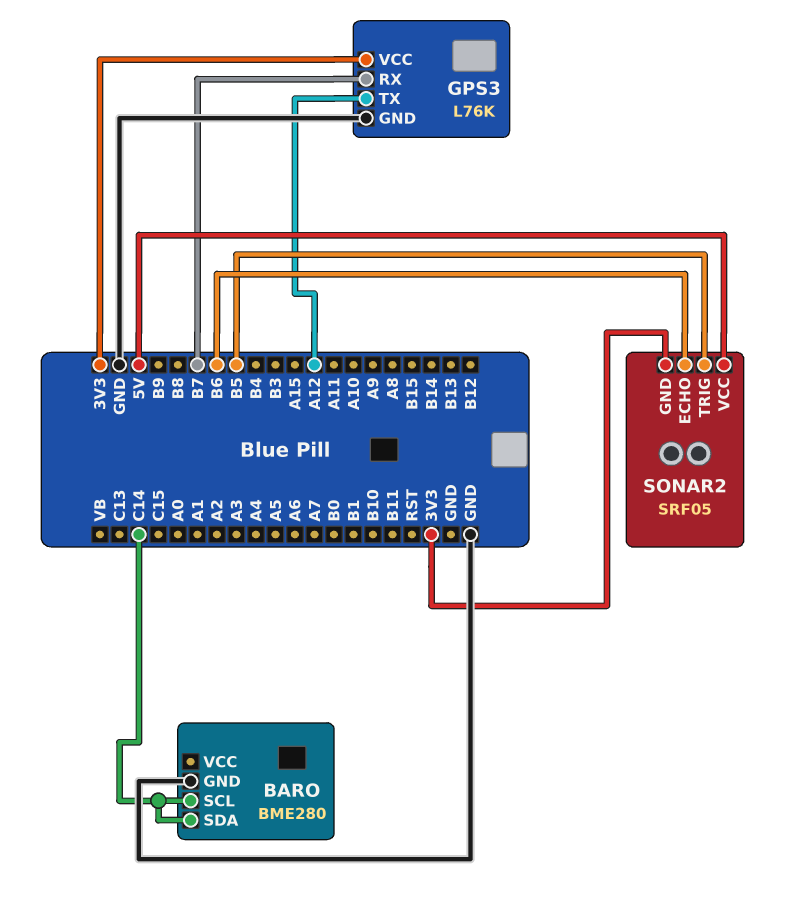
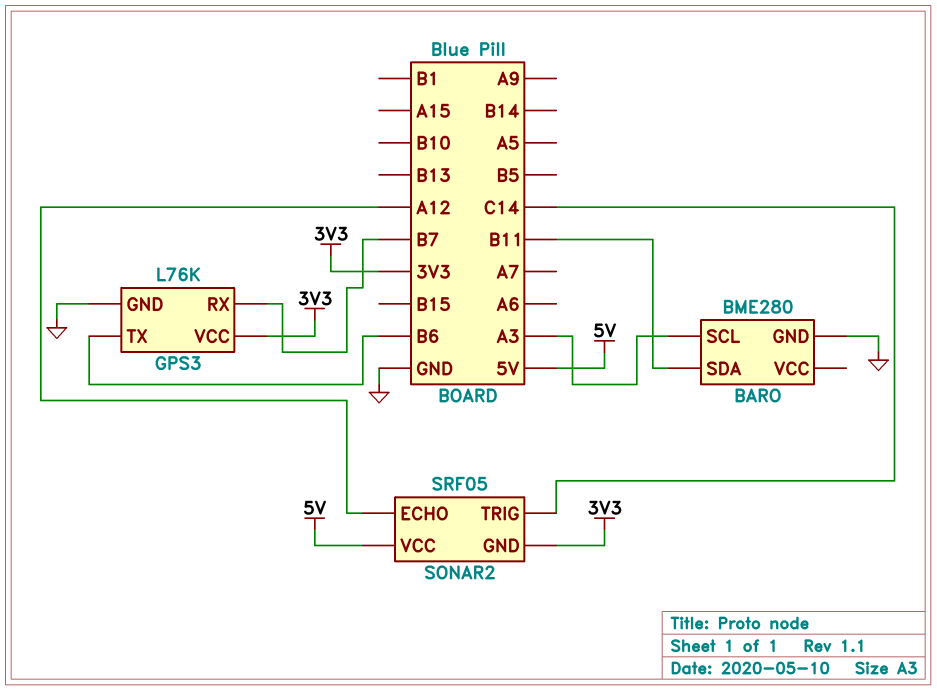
BARO pin SCL: C14 -> A3
BARO pin SDA: C14 -> B11
GPS3 pin TX: A12 -> B6
SONAR2 pin ECHO: B6 -> A12
SONAR2 pin TRIG: B5 -> C14

